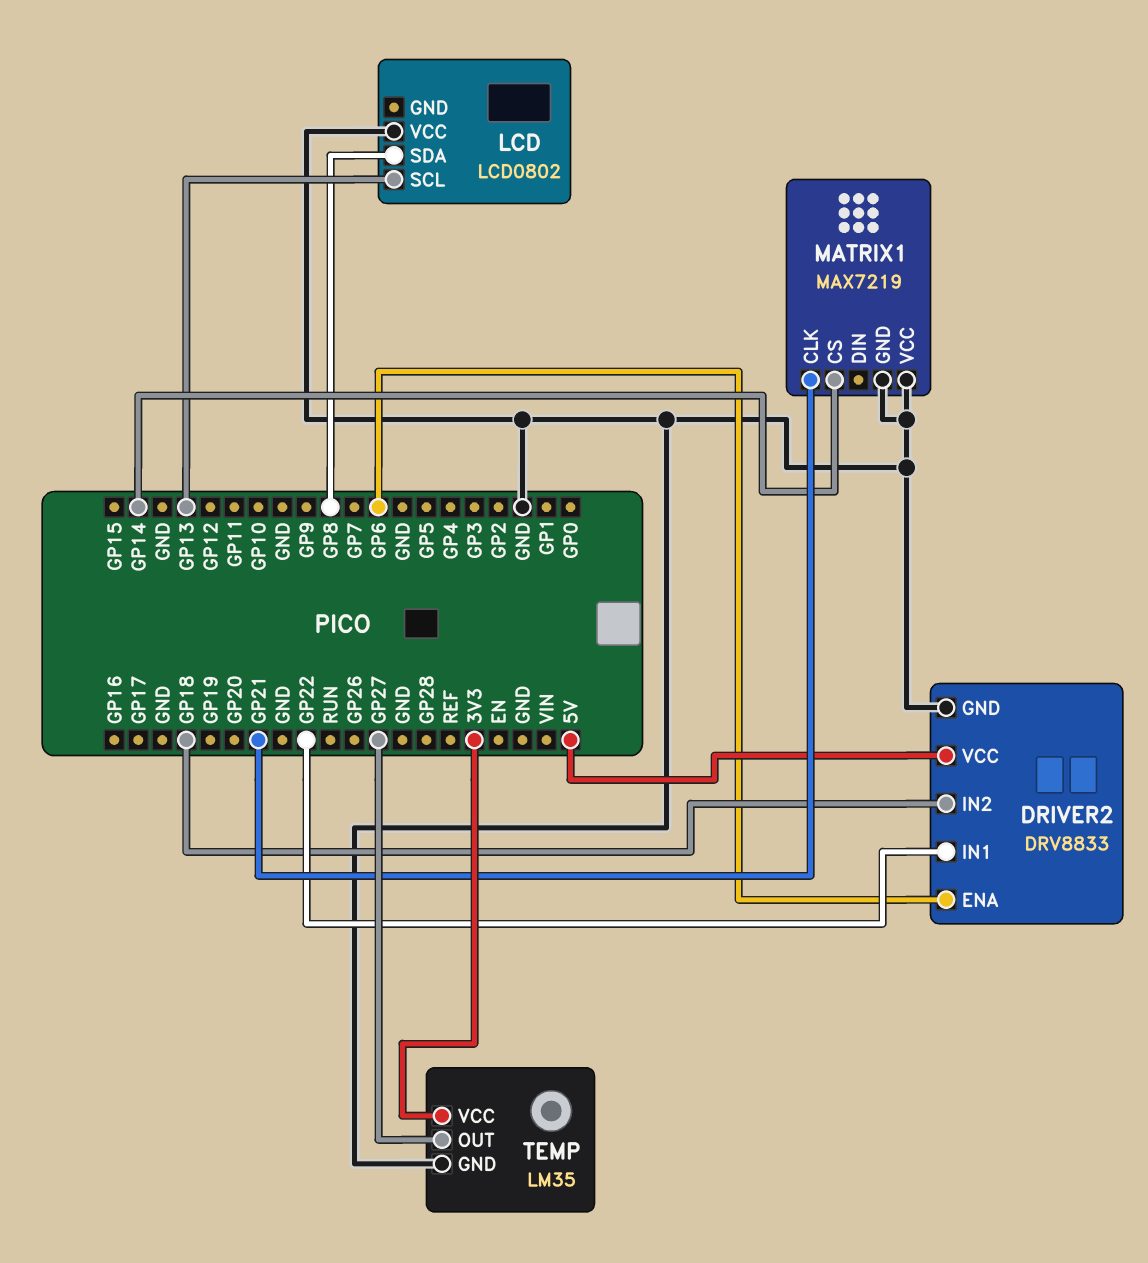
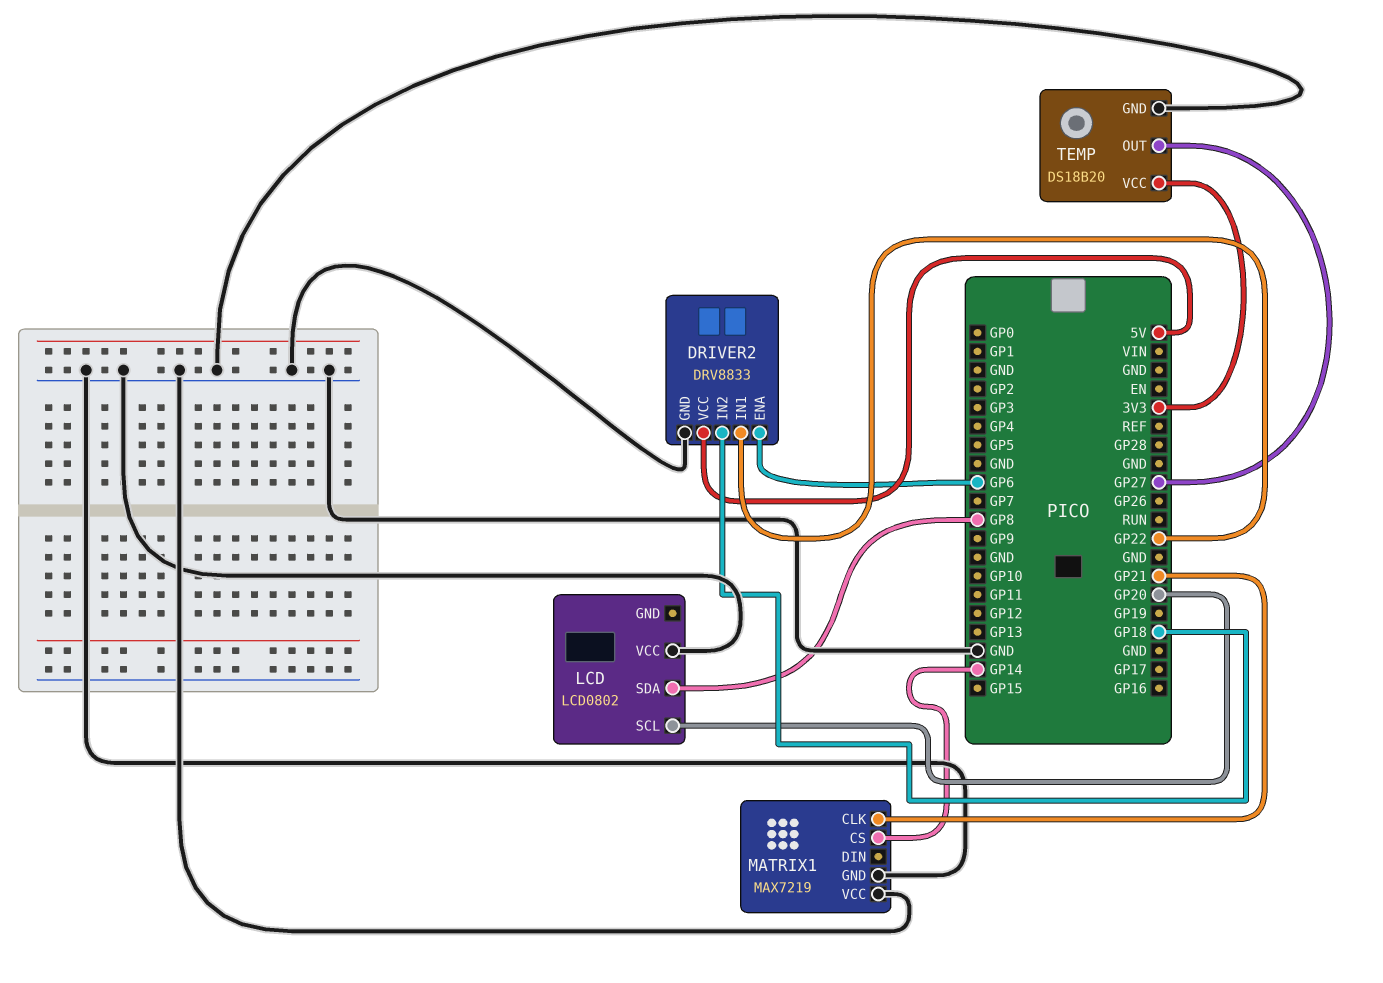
LCD pin SCL: GP13 -> GP20
TEMP: LM35 -> DS18B20

